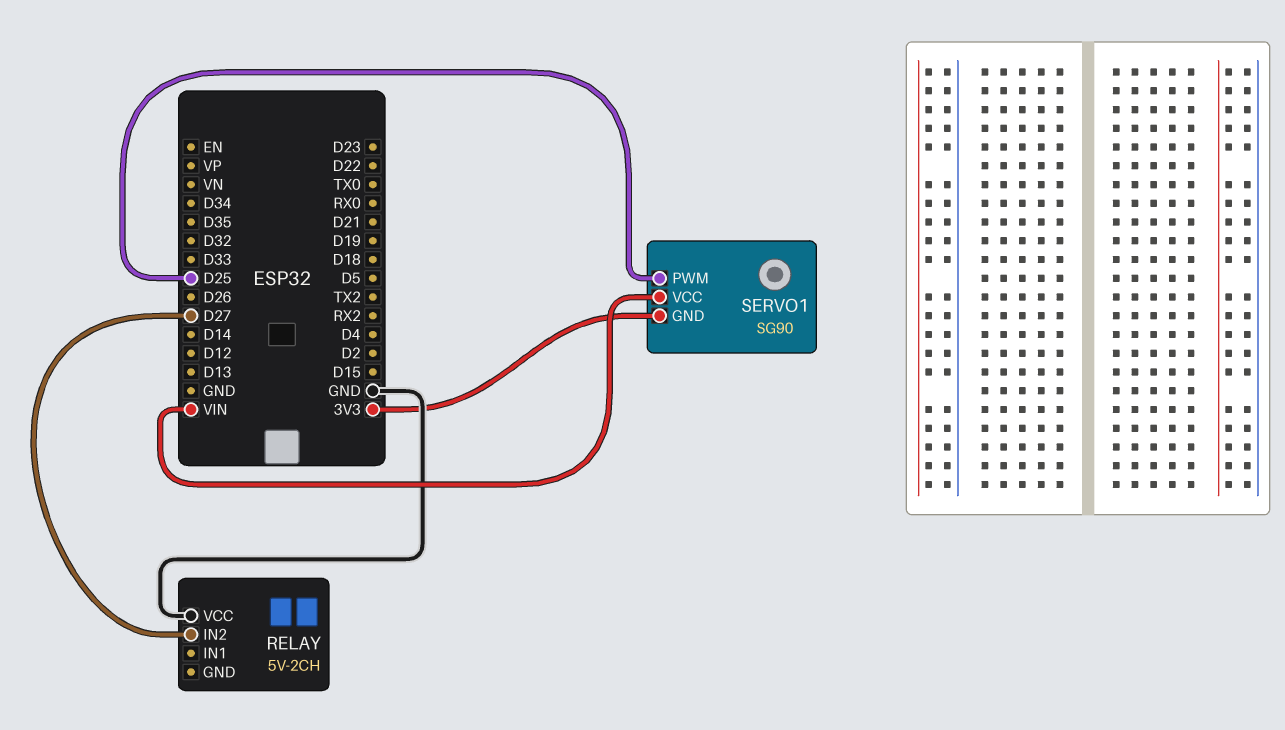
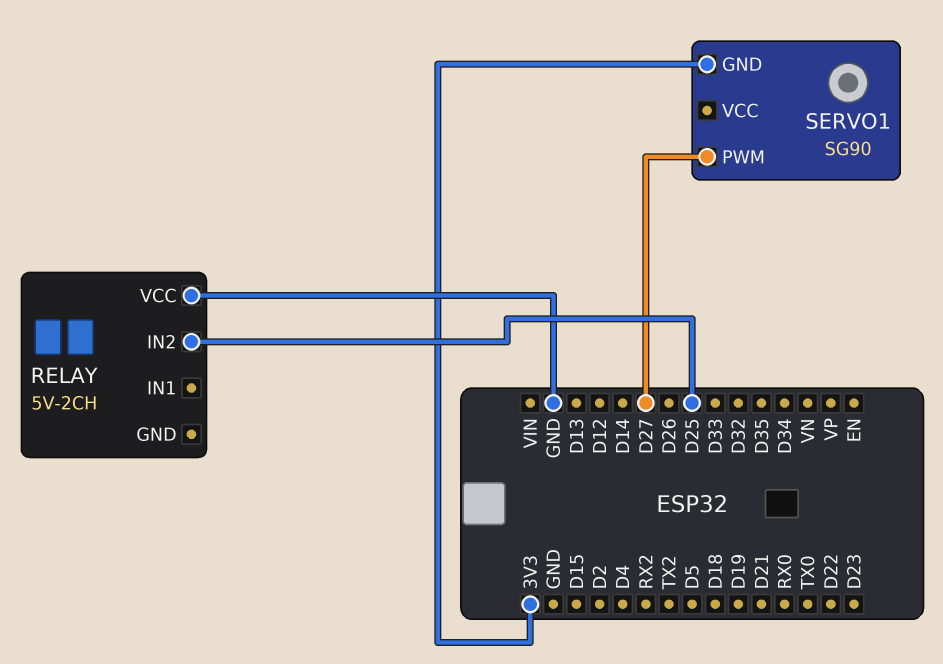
RELAY pin IN2: D27 -> D25
SERVO1 pin PWM: D25 -> D27
SERVO1 pin VCC: VIN -> none

